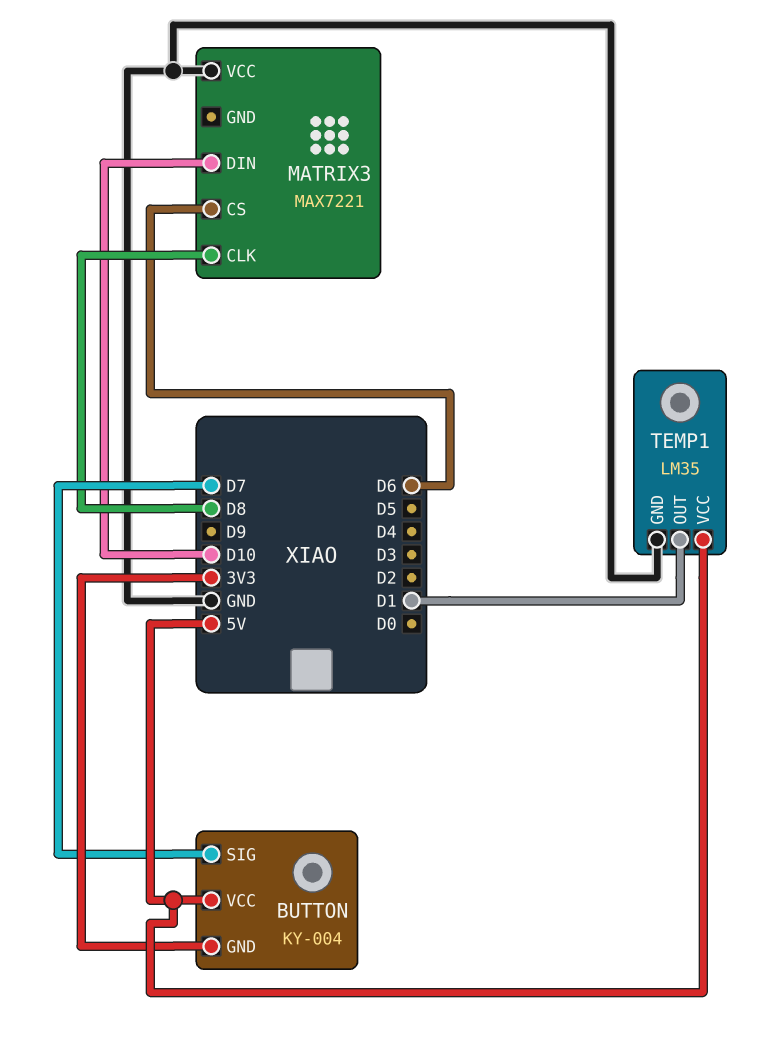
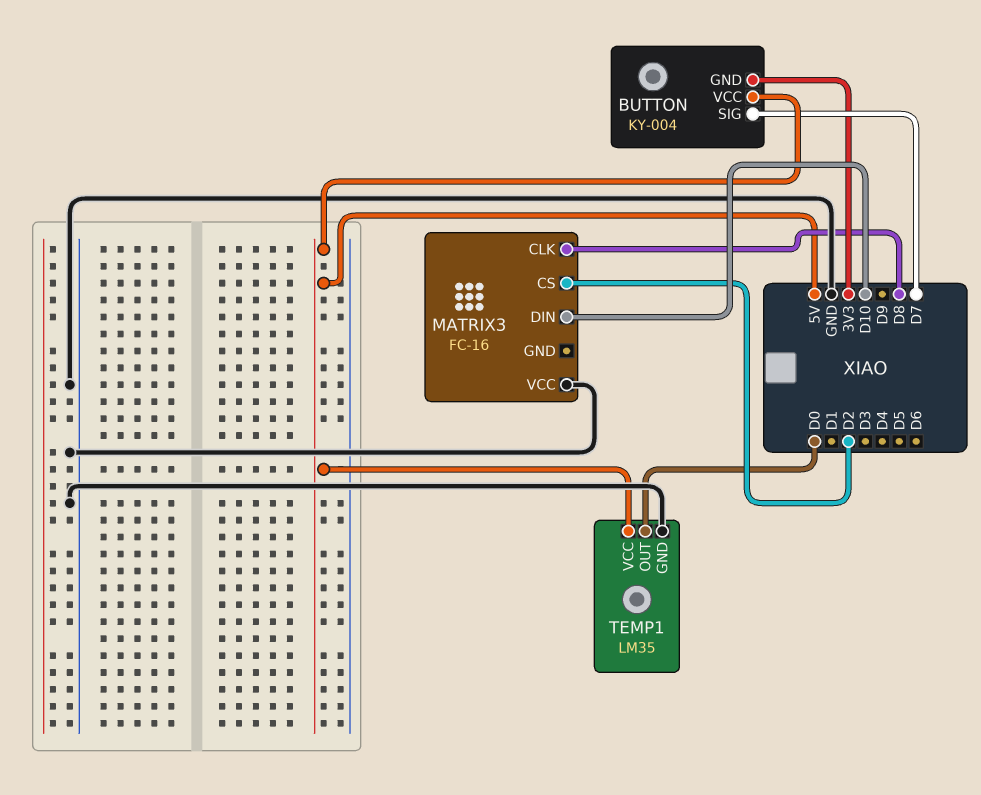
MATRIX3: MAX7221 -> FC-16
MATRIX3 pin CS: D6 -> D2
TEMP1 pin OUT: D1 -> D0

